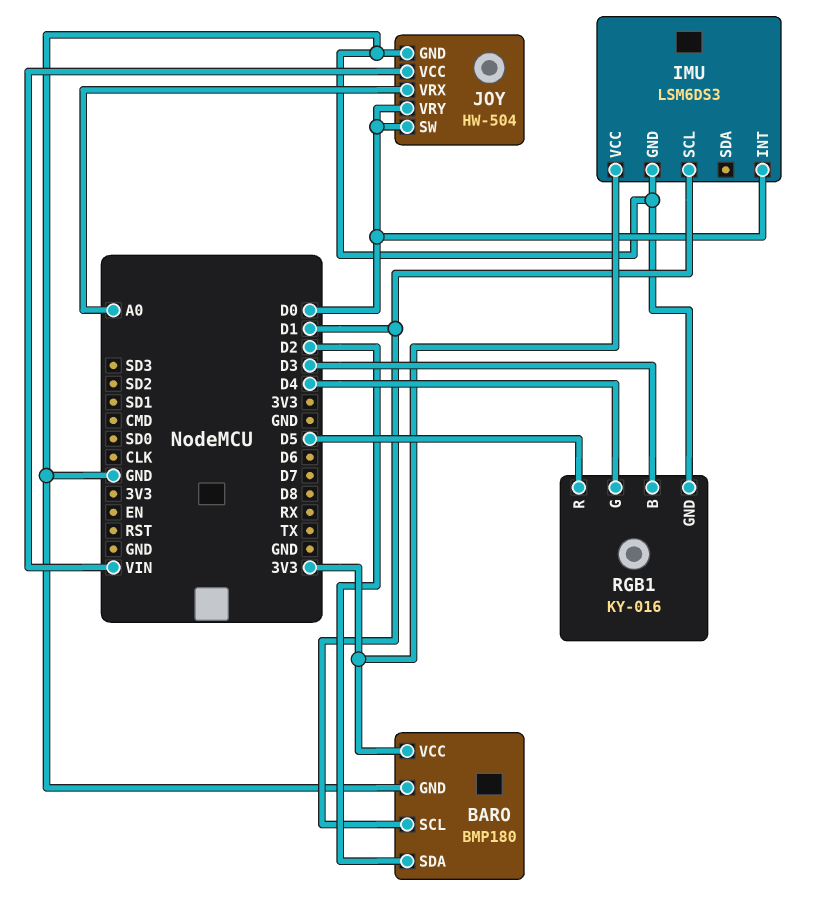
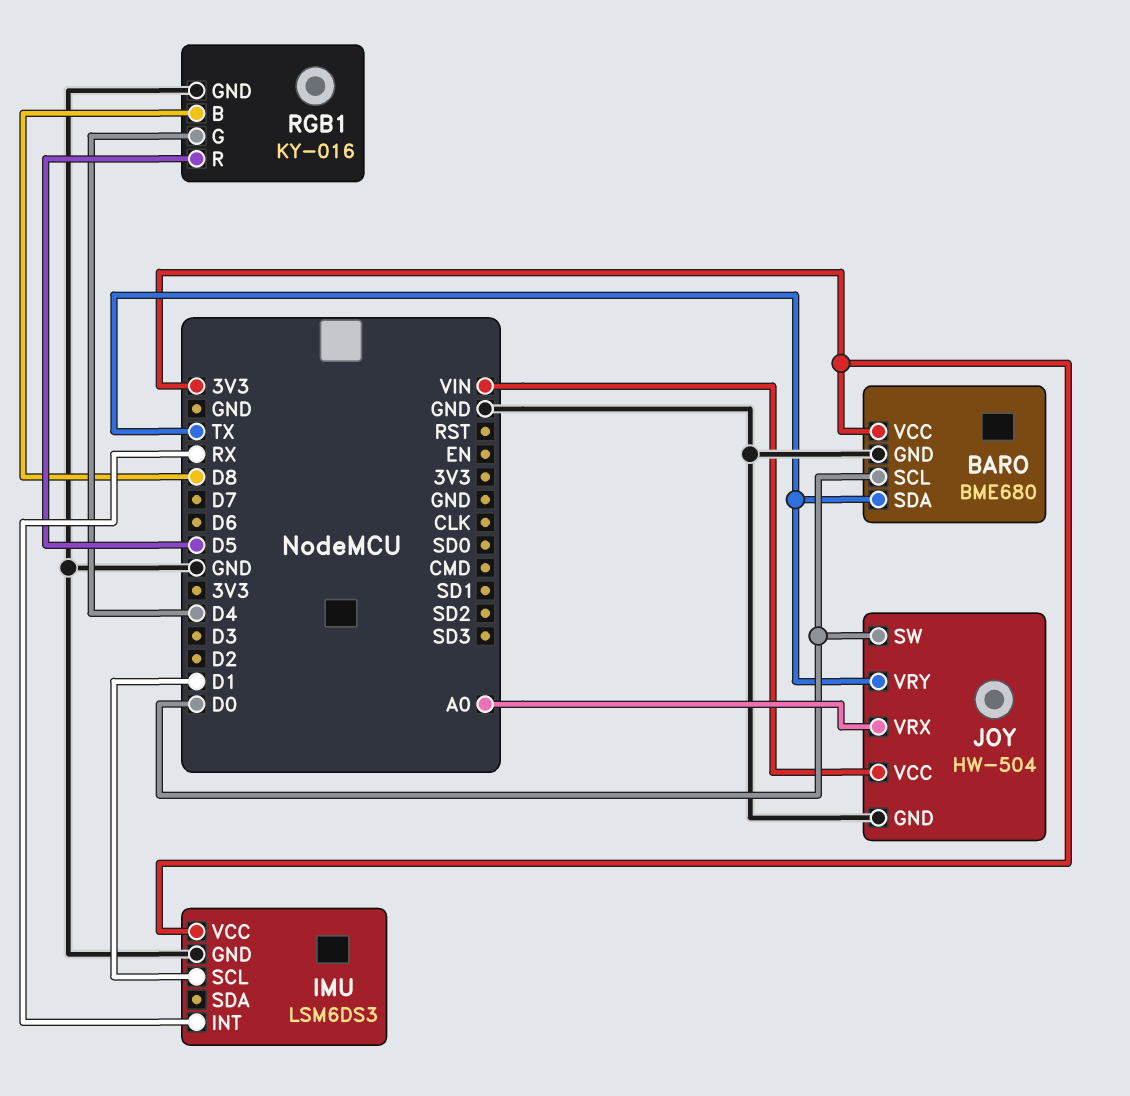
BARO: BMP180 -> BME680
BARO pin SCL: D1 -> D0
BARO pin SDA: D2 -> TX
IMU pin INT: D0 -> RX
JOY pin VRY: D0 -> TX
RGB1 pin B: D3 -> D8

